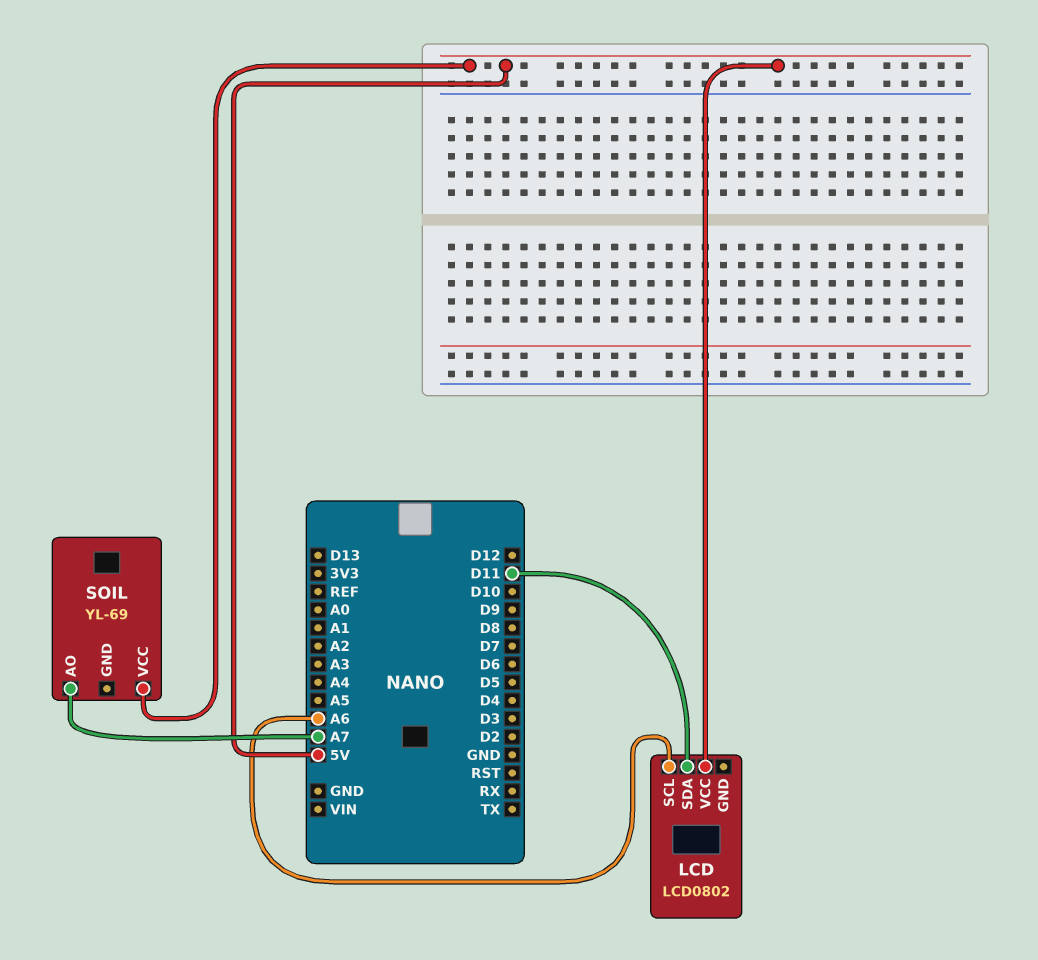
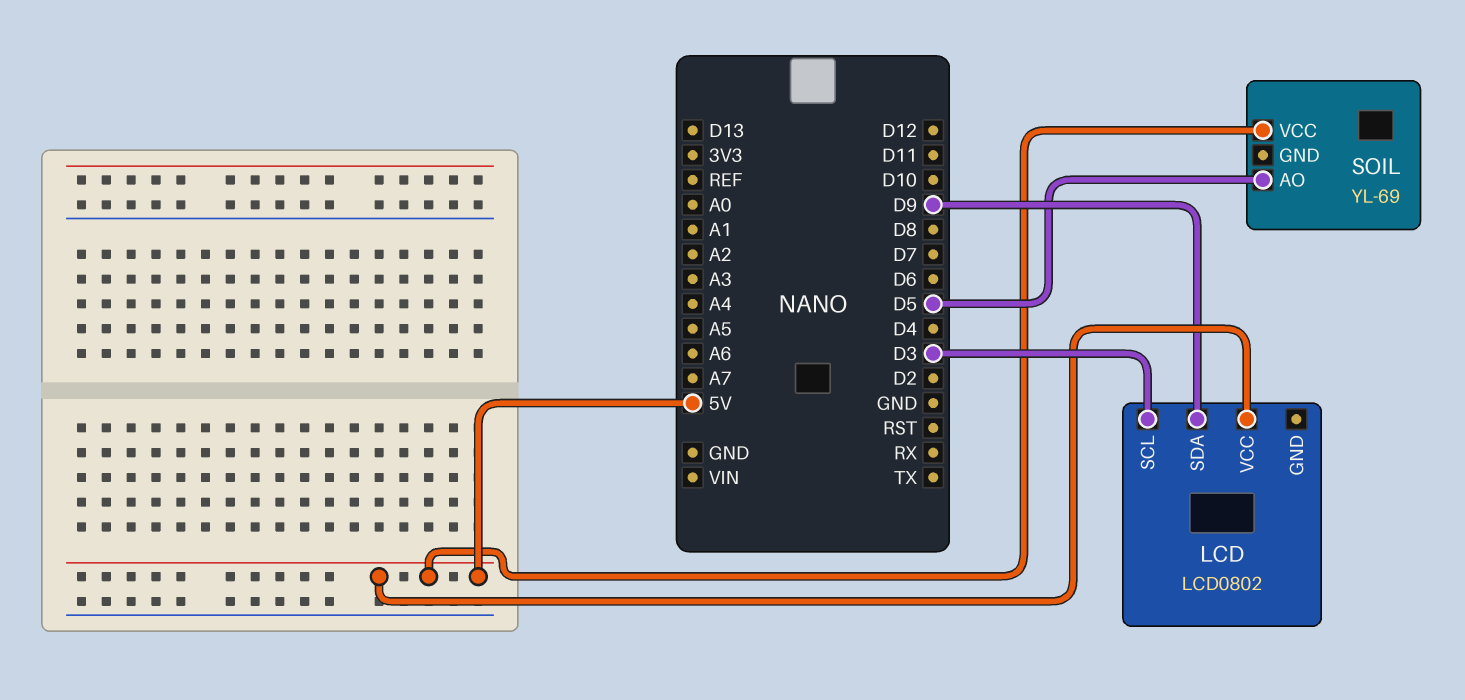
LCD pin SCL: A6 -> D3
LCD pin SDA: D11 -> D9
SOIL pin AO: A7 -> D5

